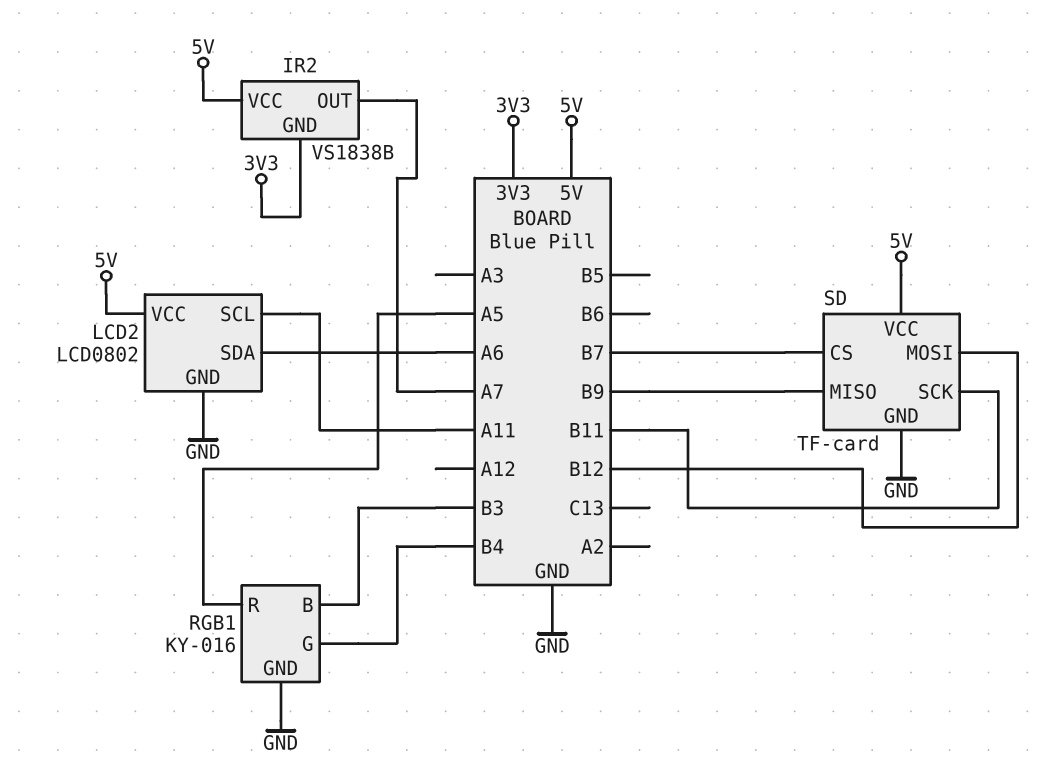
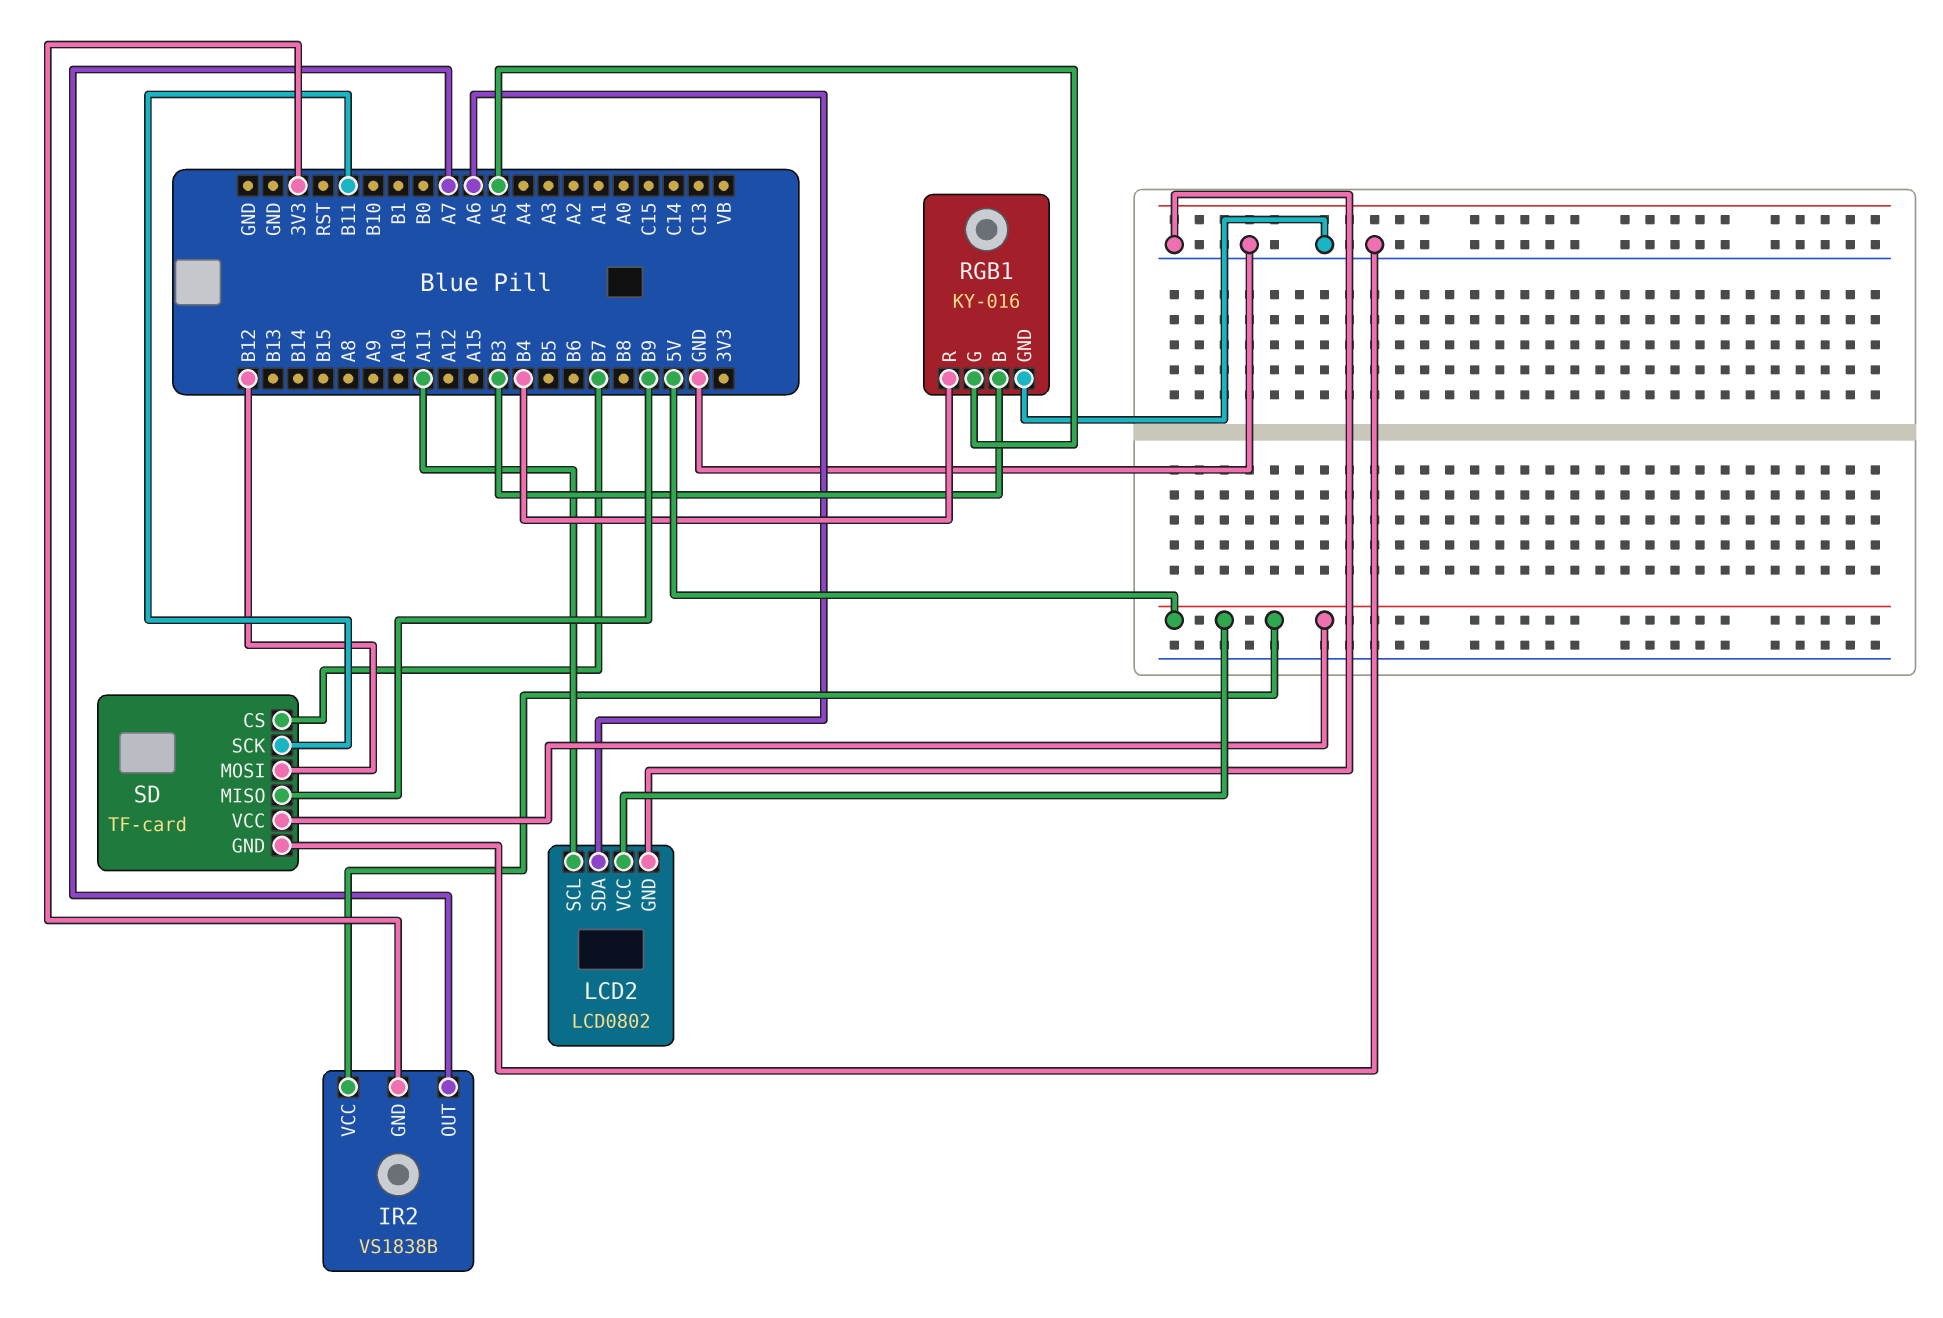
RGB1 pin G: B4 -> A5
RGB1 pin R: A5 -> B4

